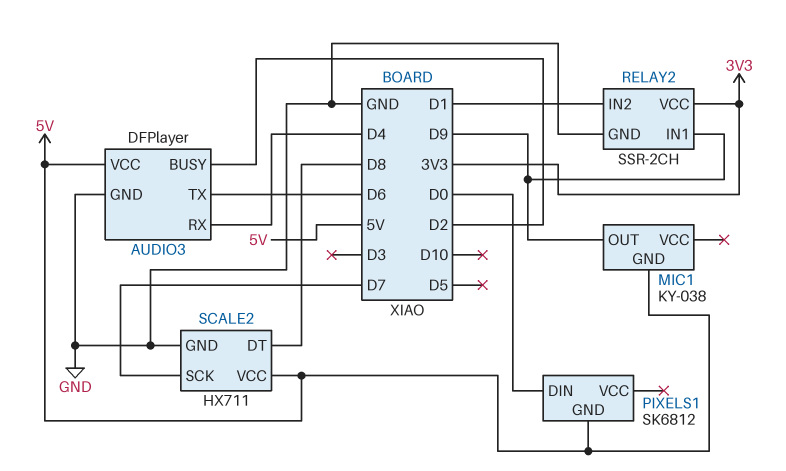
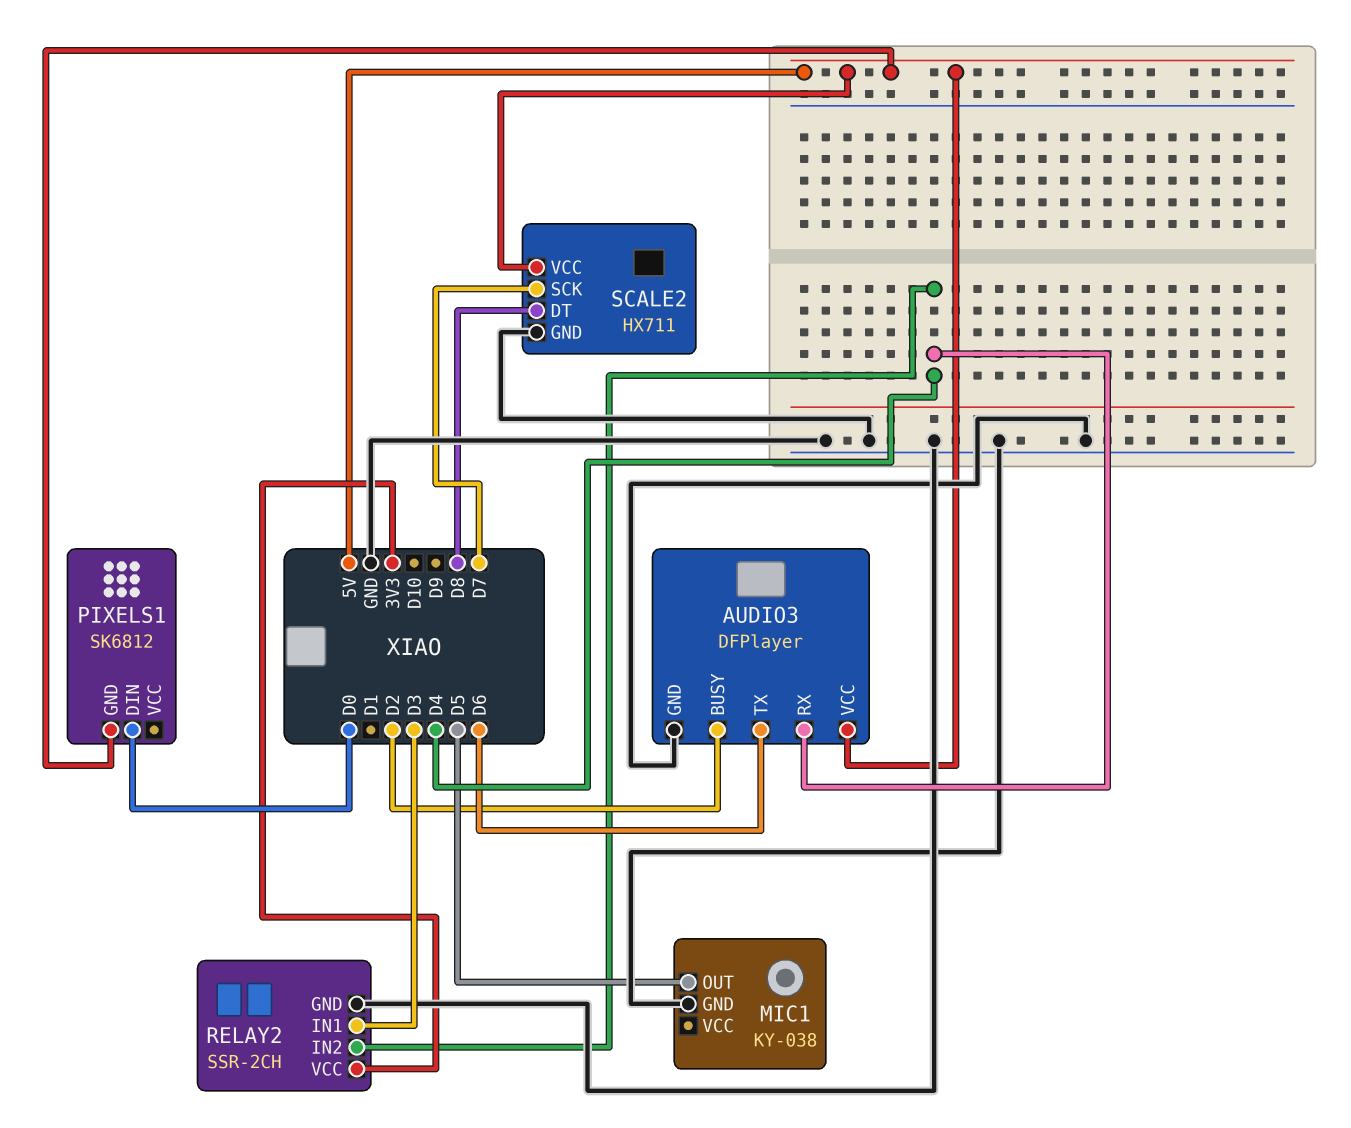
MIC1 pin GND: 5V -> GND
MIC1 pin OUT: D9 -> D5
RELAY2 pin IN1: D9 -> D3
RELAY2 pin IN2: D1 -> D4

